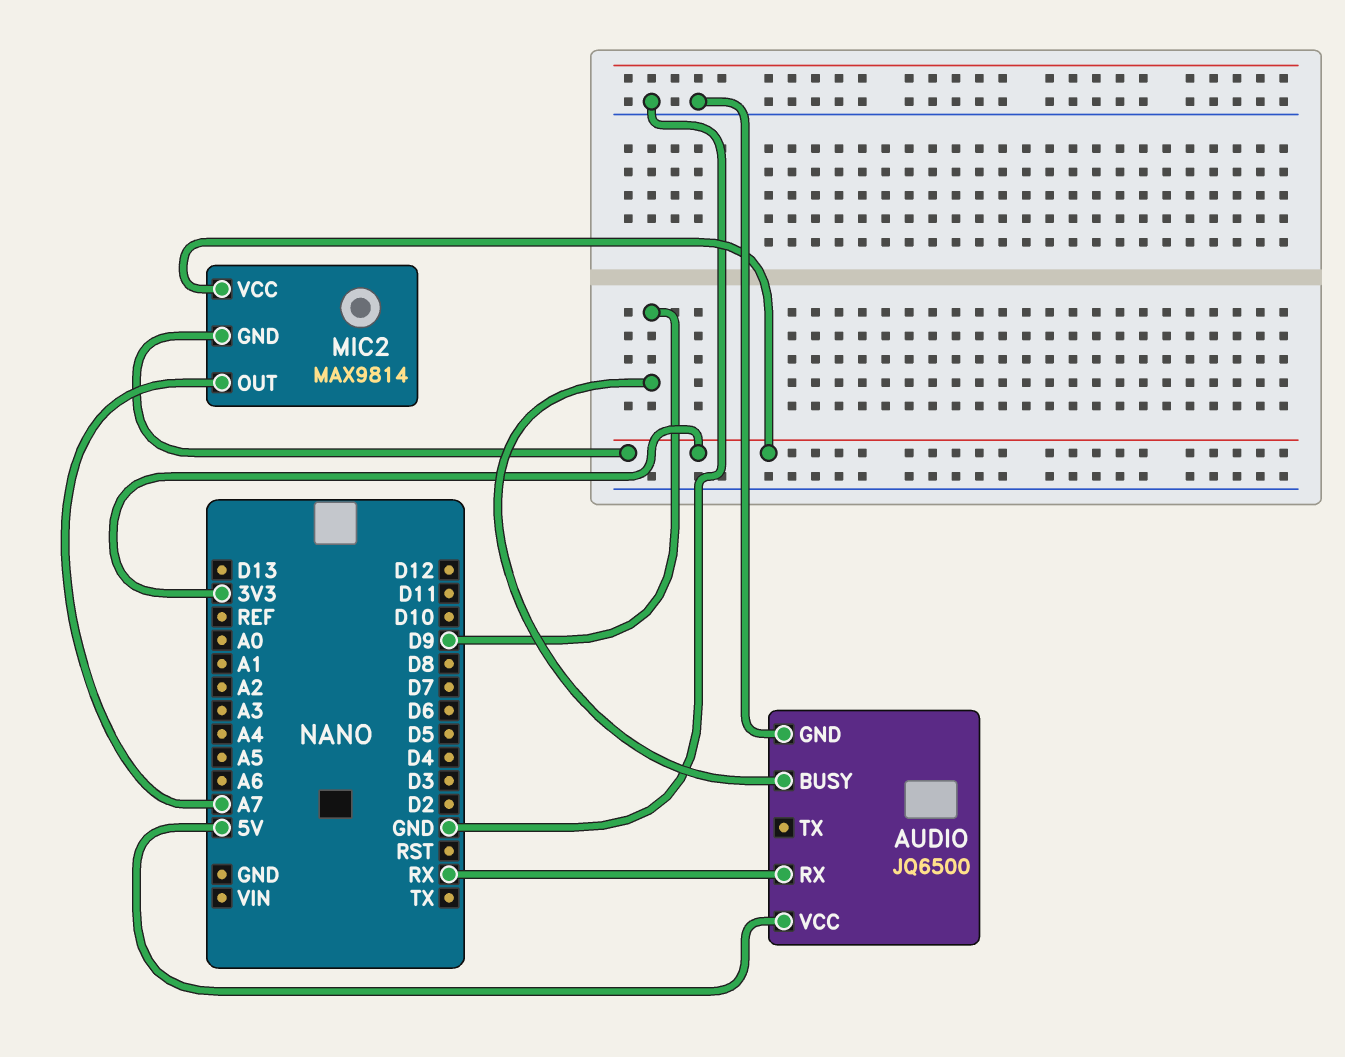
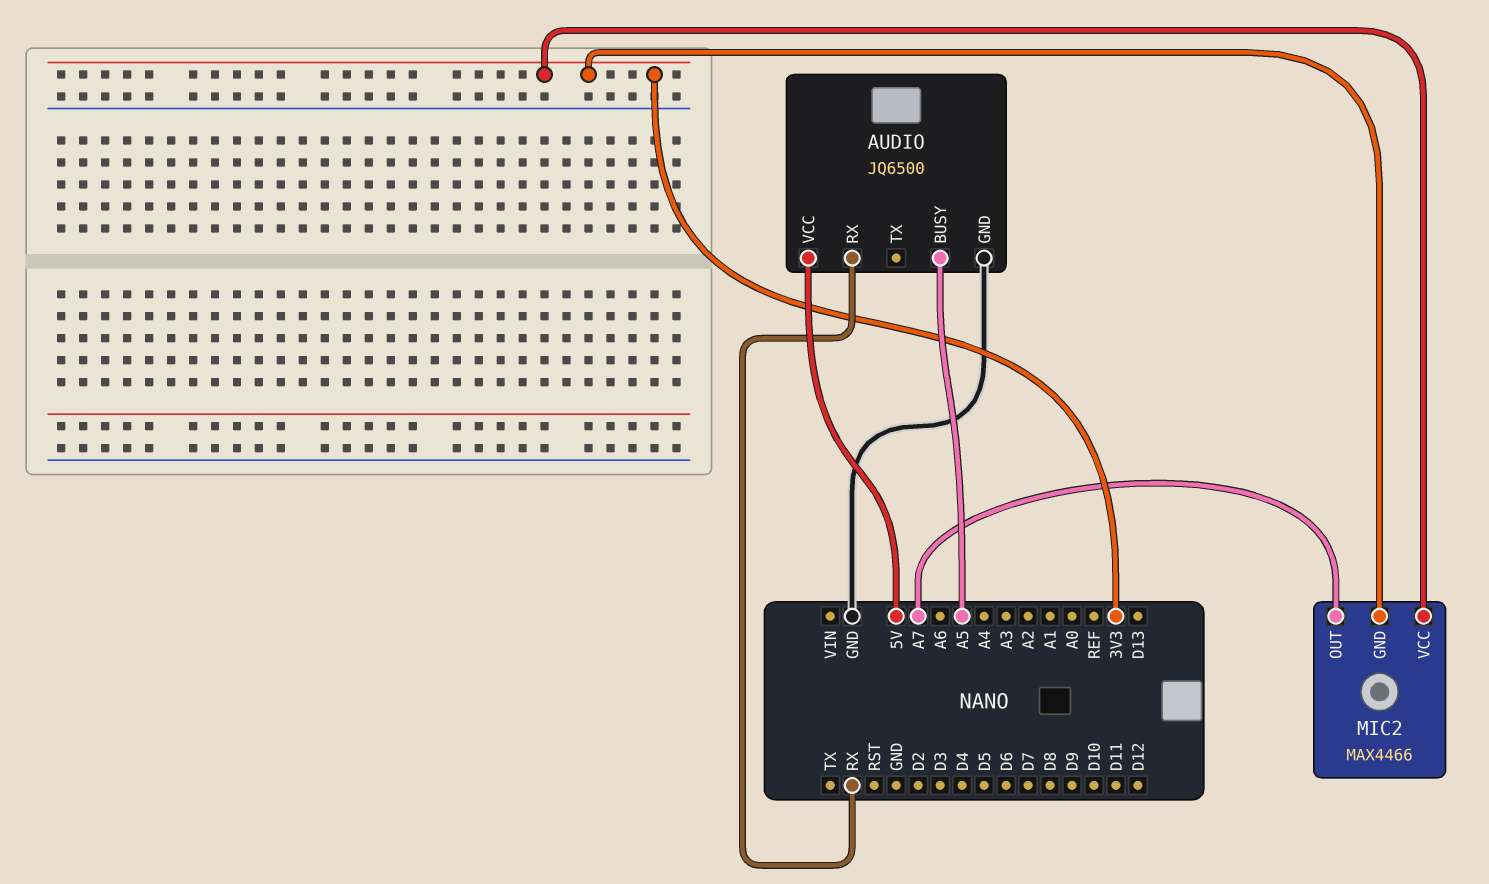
AUDIO pin BUSY: D9 -> A5
MIC2: MAX9814 -> MAX4466

